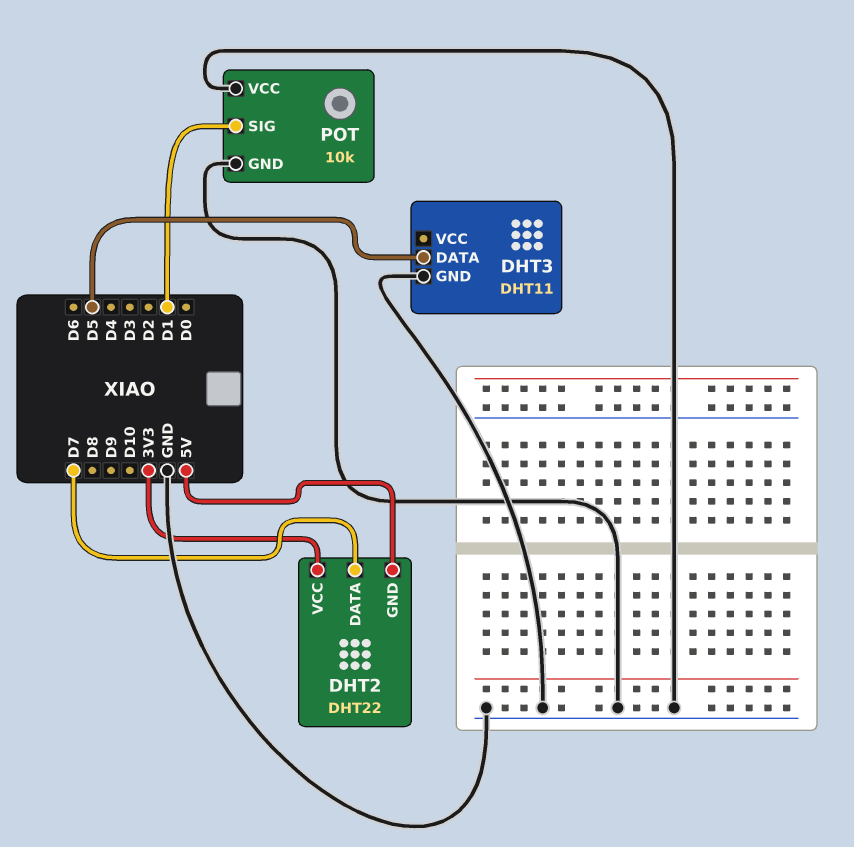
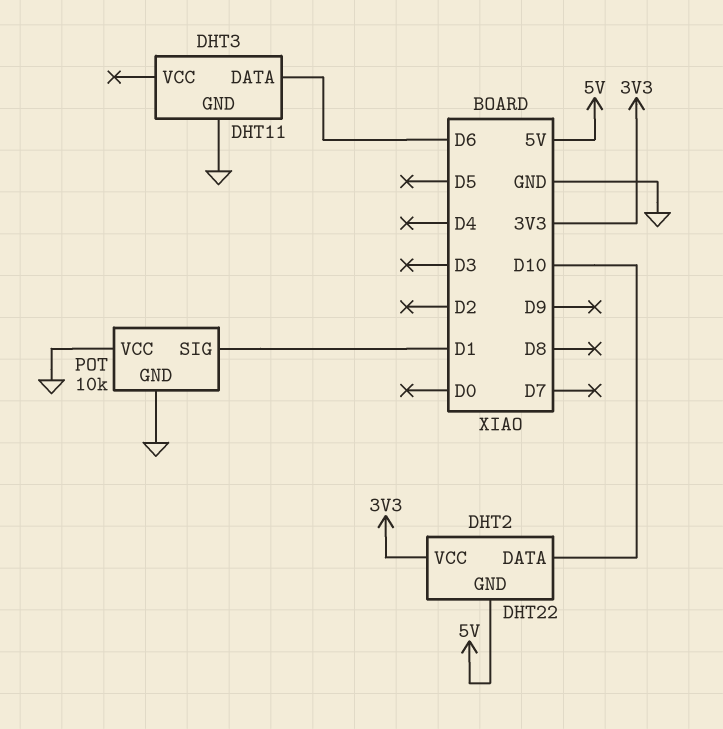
DHT2 pin DATA: D7 -> D10
DHT3 pin DATA: D5 -> D6

